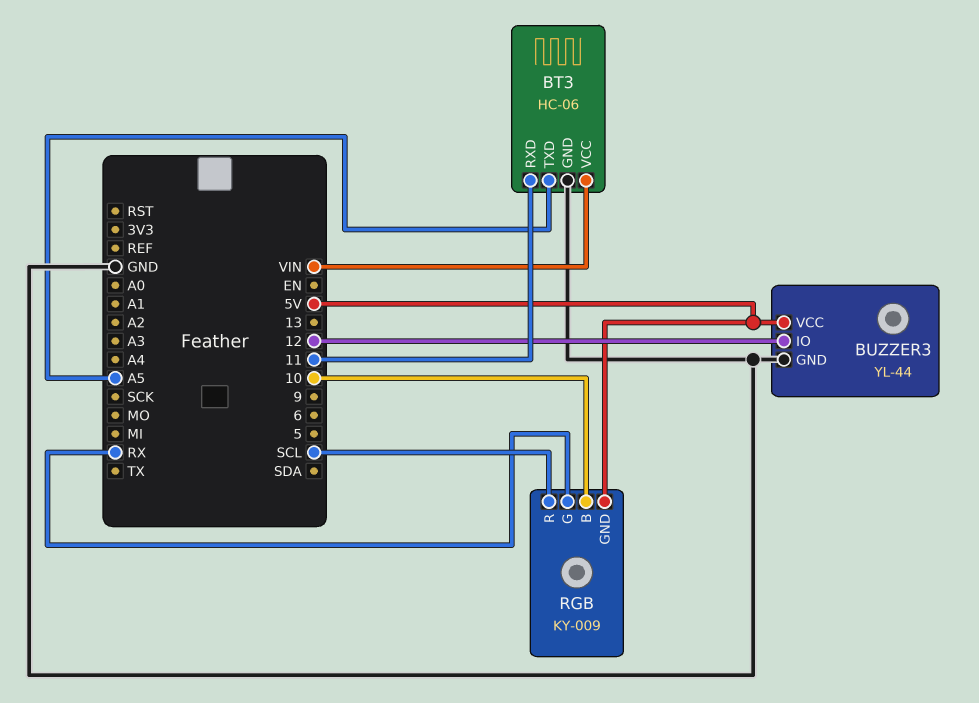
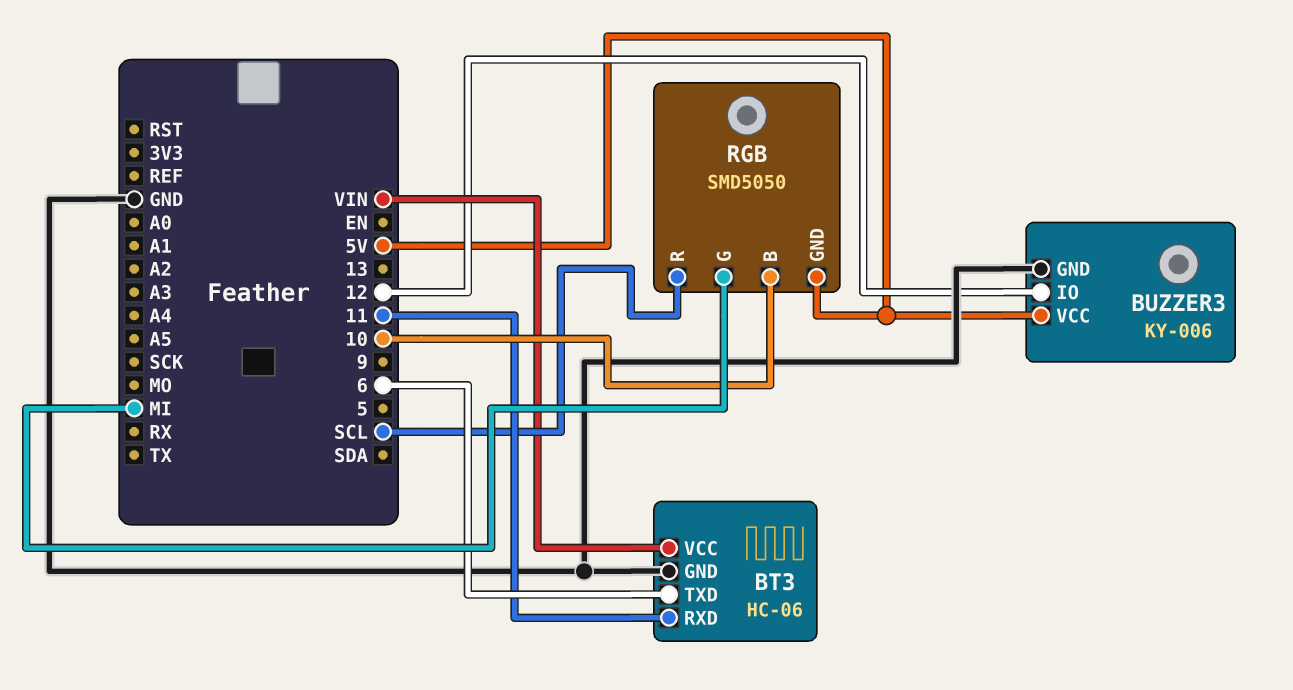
BT3 pin TXD: A5 -> 6
BUZZER3: YL-44 -> KY-006
RGB: KY-009 -> SMD5050
RGB pin G: RX -> MI

